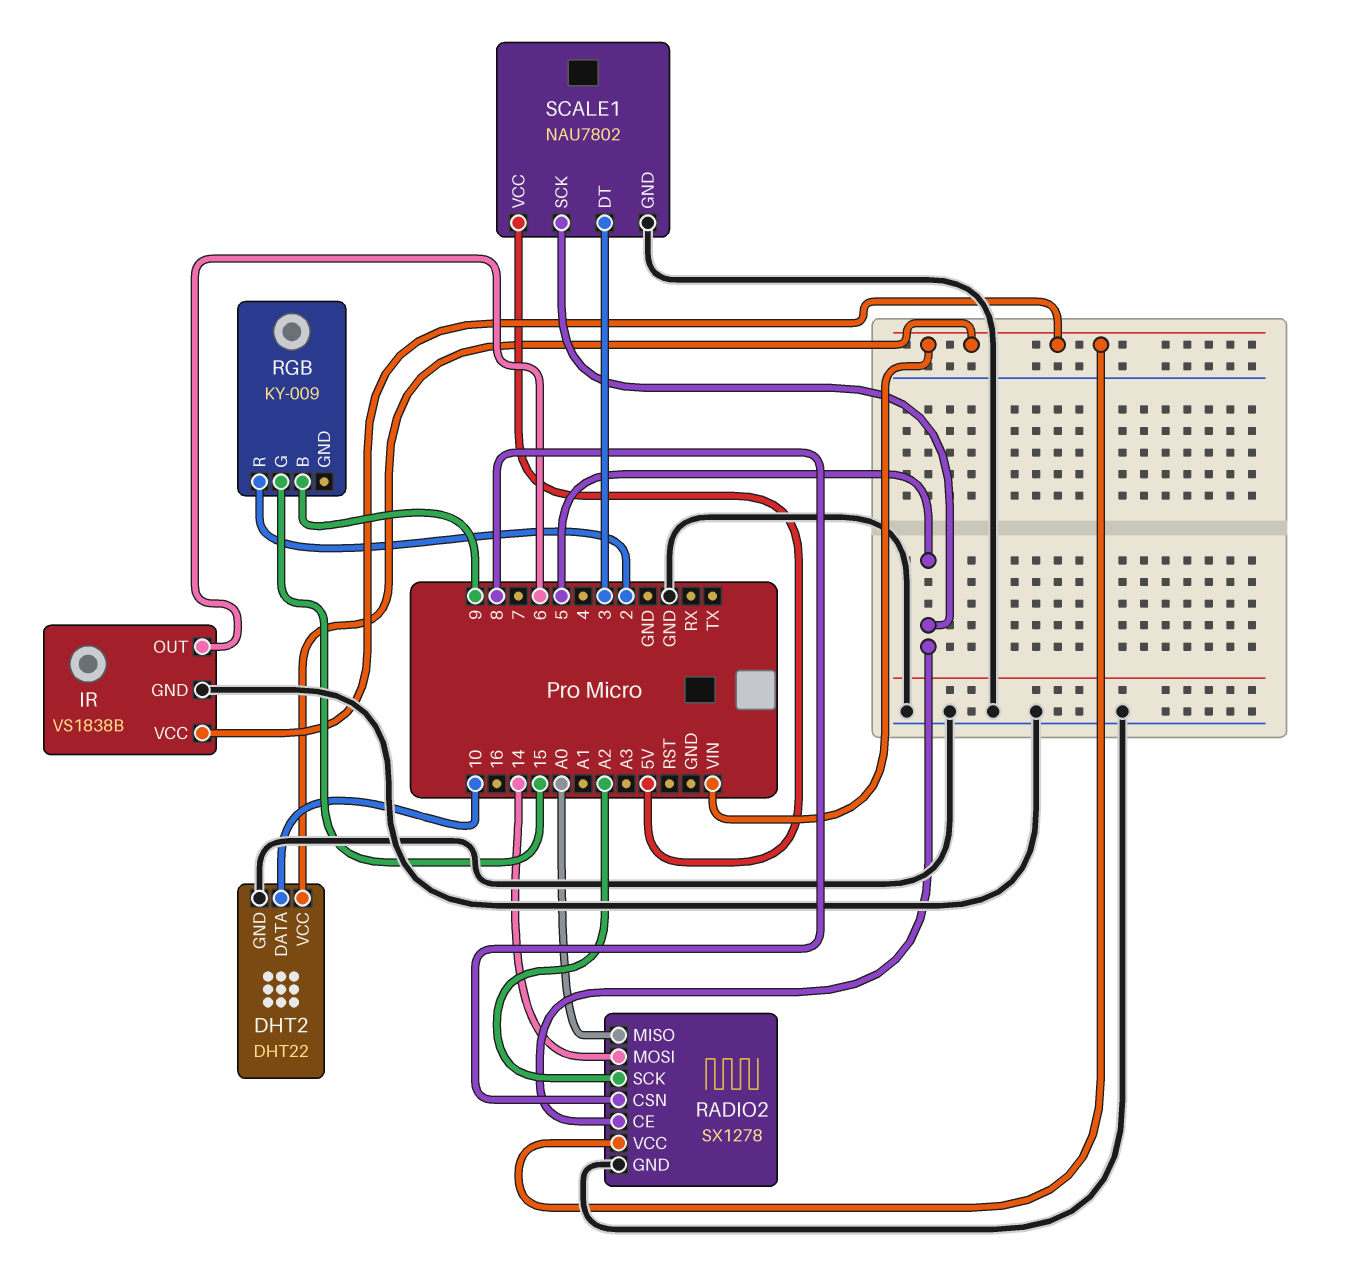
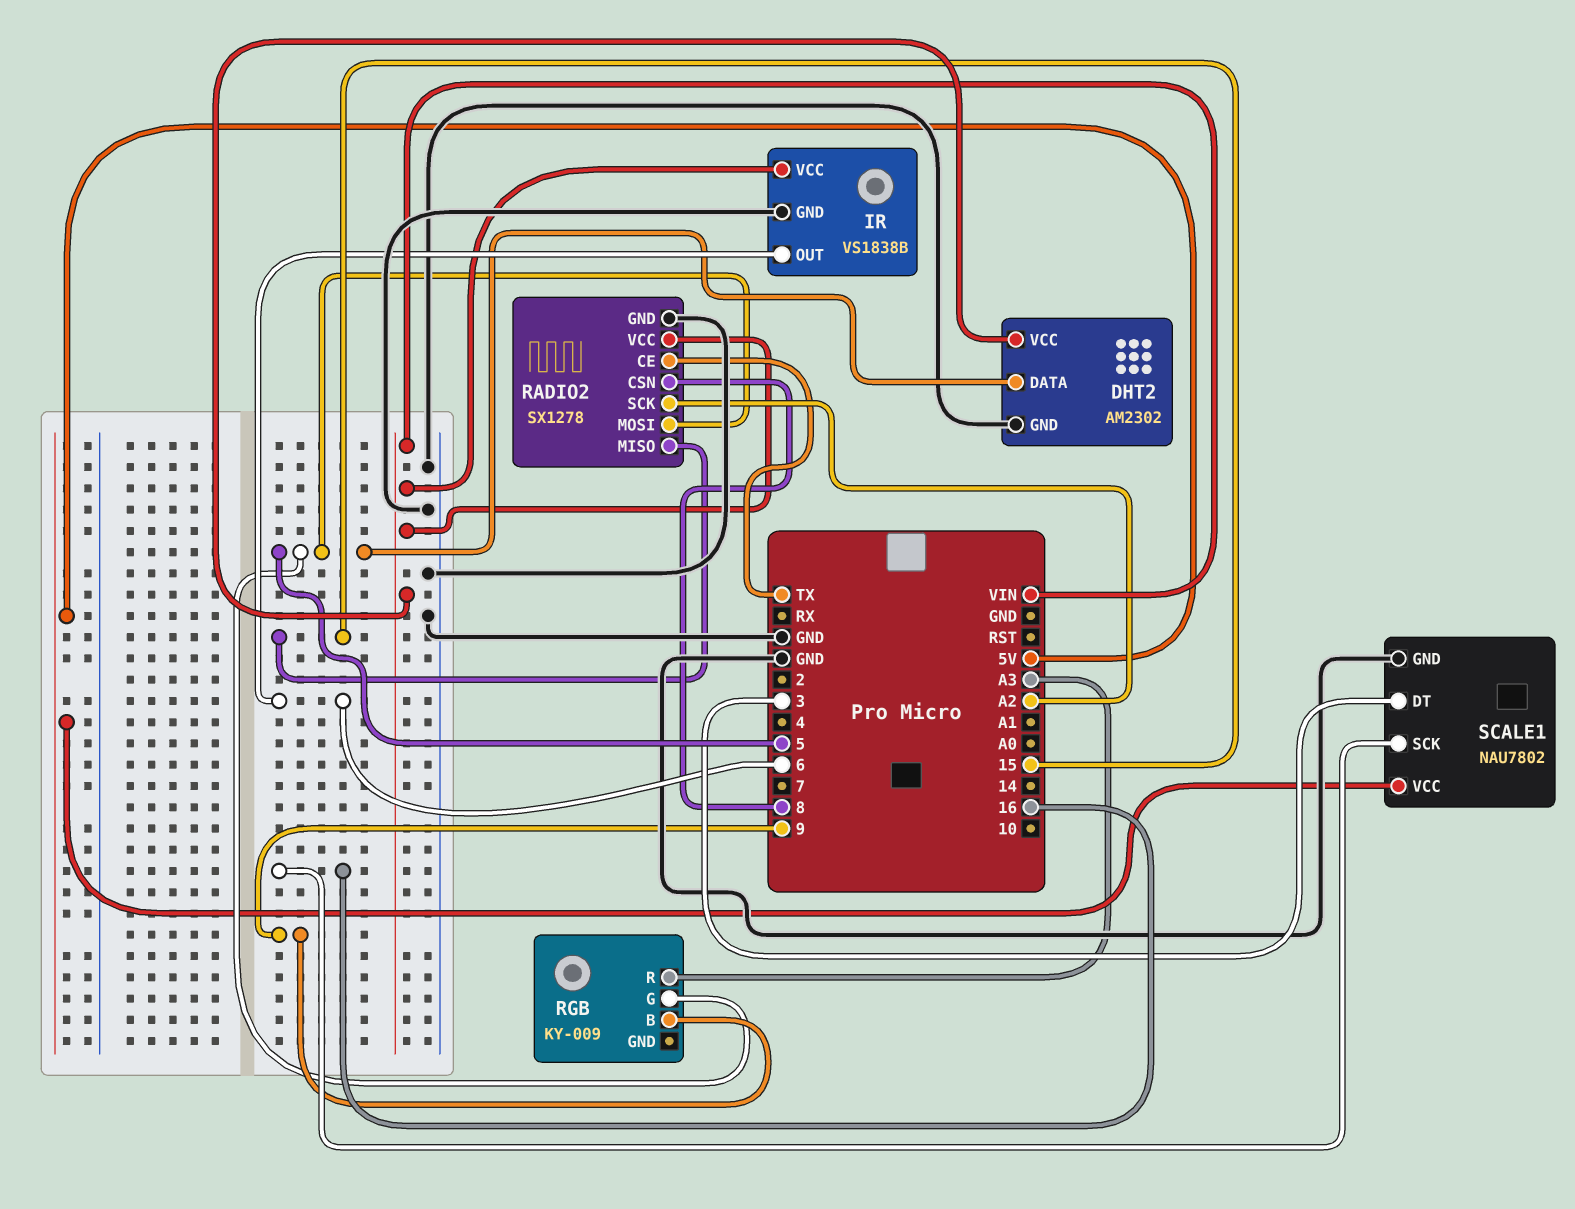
DHT2: DHT22 -> AM2302
DHT2 pin DATA: 10 -> 5
RADIO2 pin CE: 5 -> TX
RADIO2 pin MISO: A0 -> 15
RADIO2 pin MOSI: 14 -> 5
RGB pin G: 15 -> 5
RGB pin R: 2 -> A3
SCALE1 pin SCK: 5 -> 16

